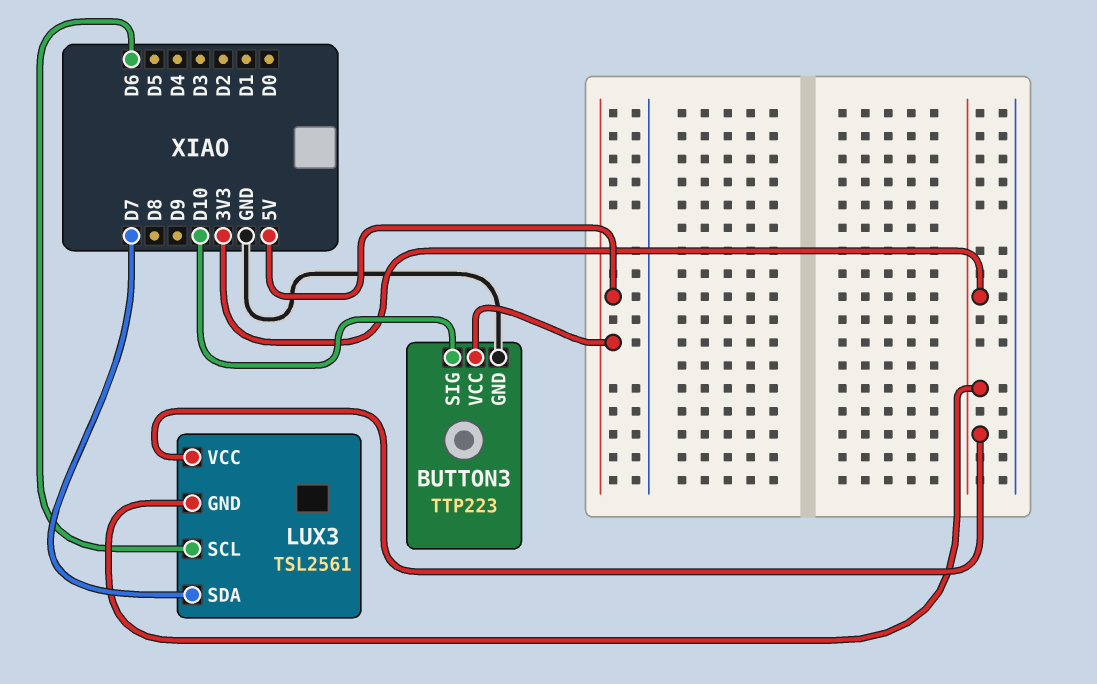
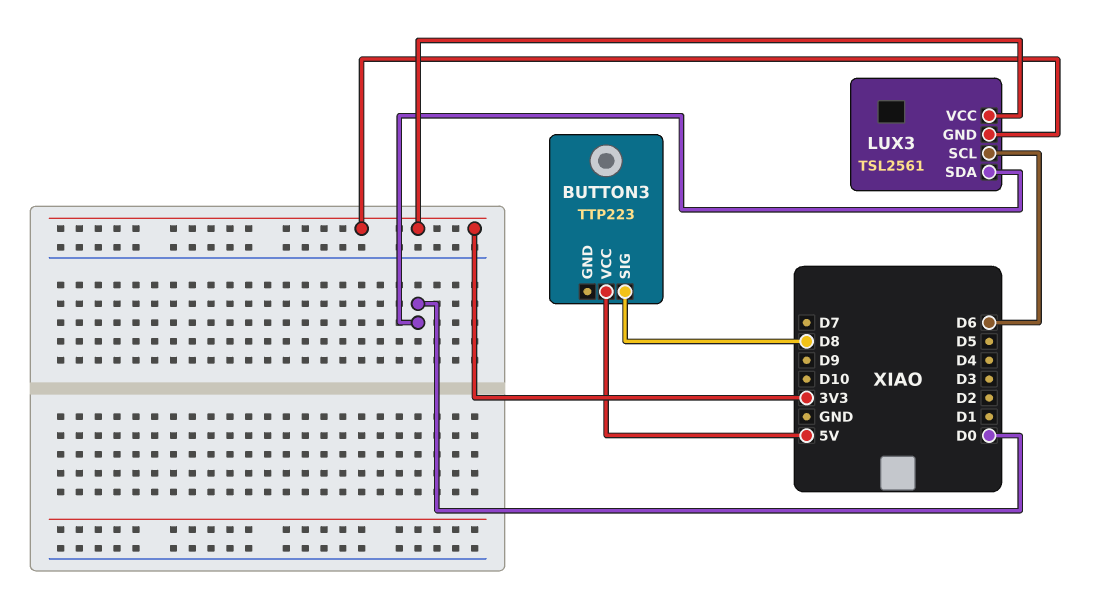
BUTTON3 pin GND: GND -> none
BUTTON3 pin SIG: D10 -> D8
LUX3 pin SDA: D7 -> D0

